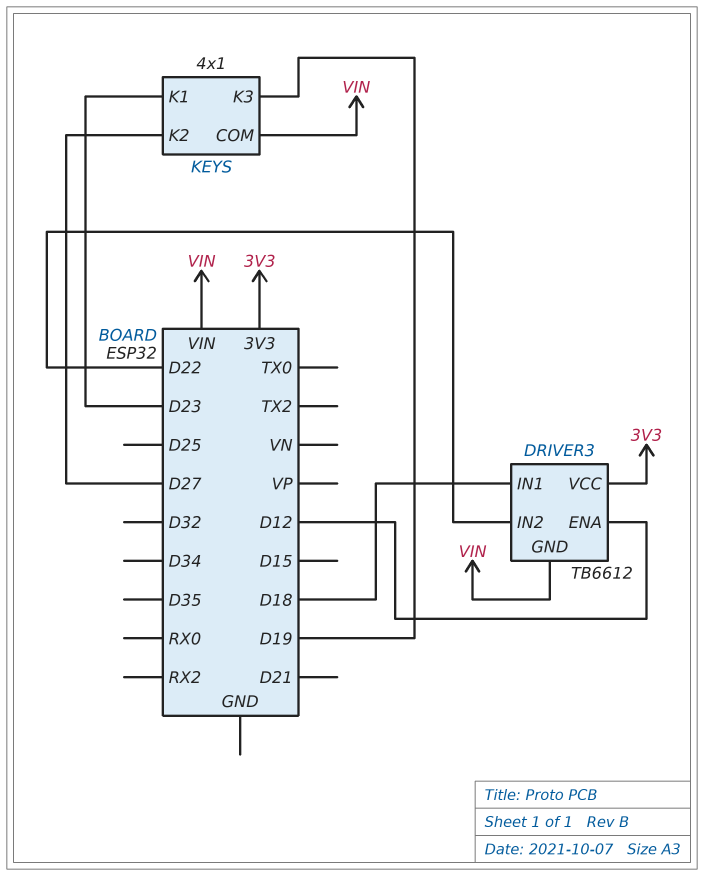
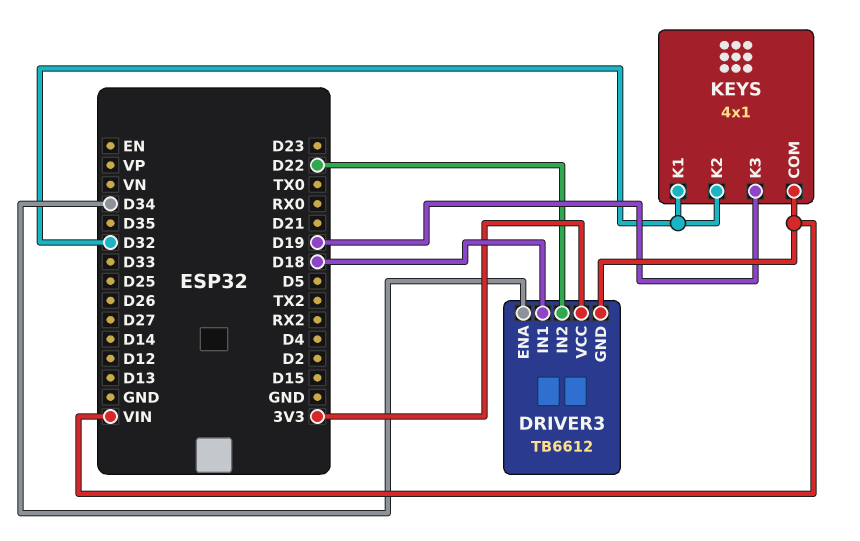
DRIVER3 pin ENA: D12 -> D34
KEYS pin K1: D23 -> D32
KEYS pin K2: D27 -> D32

